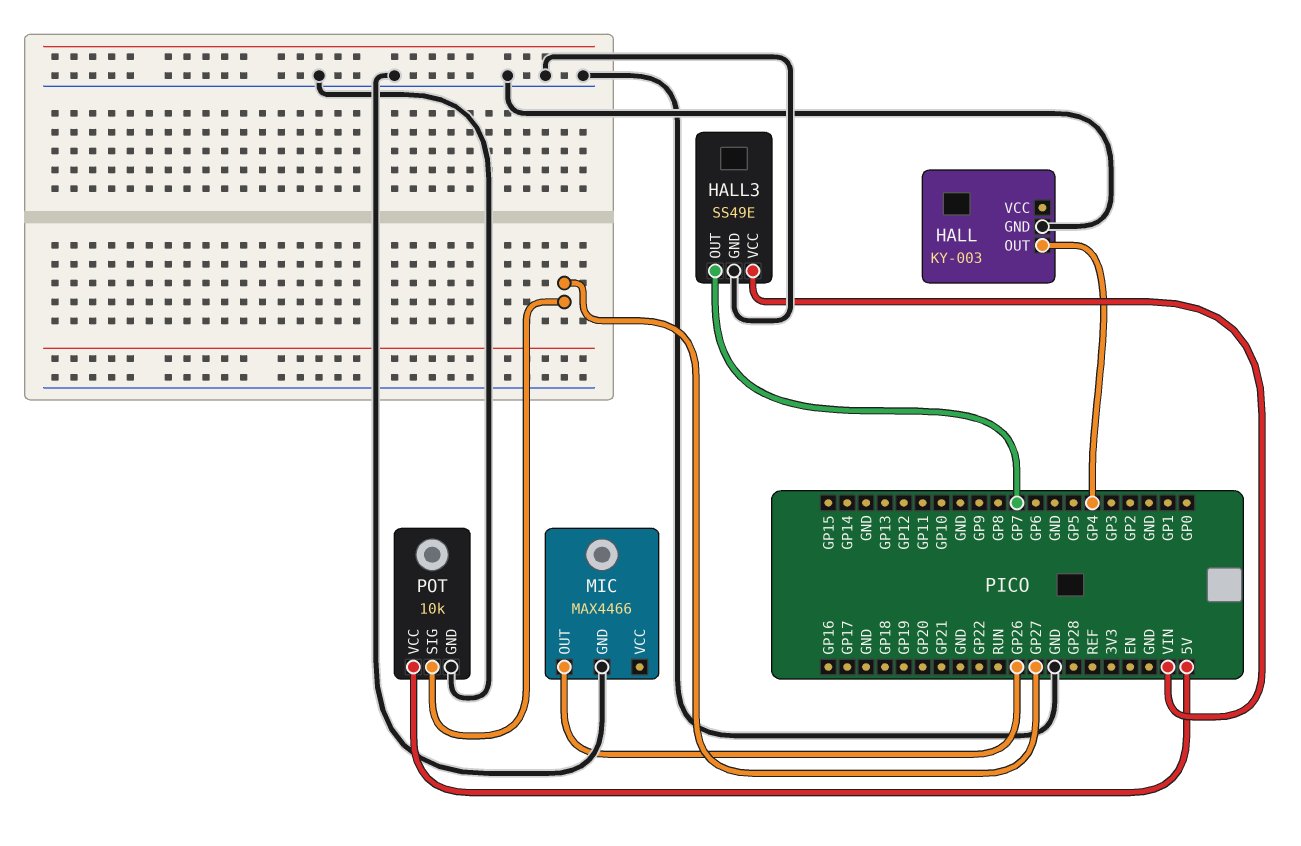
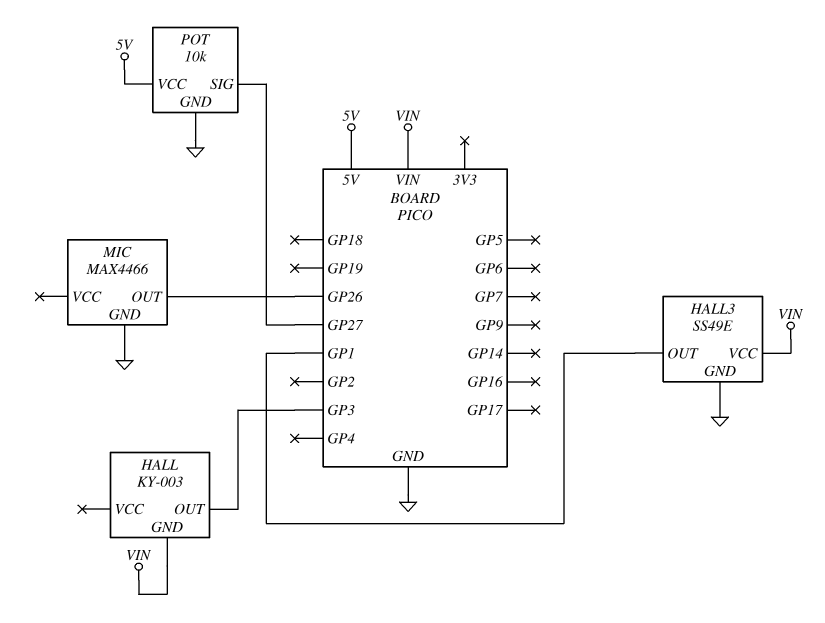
HALL pin GND: GND -> VIN
HALL pin OUT: GP4 -> GP3
HALL3 pin OUT: GP7 -> GP1

